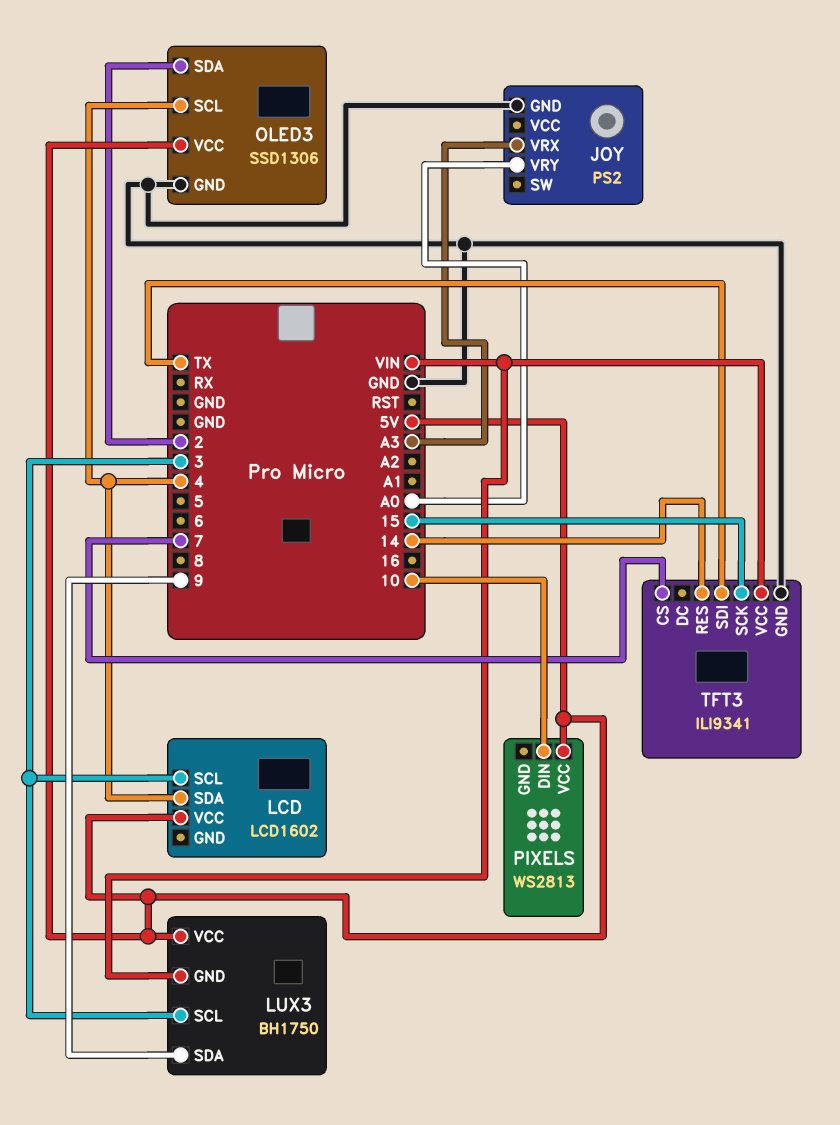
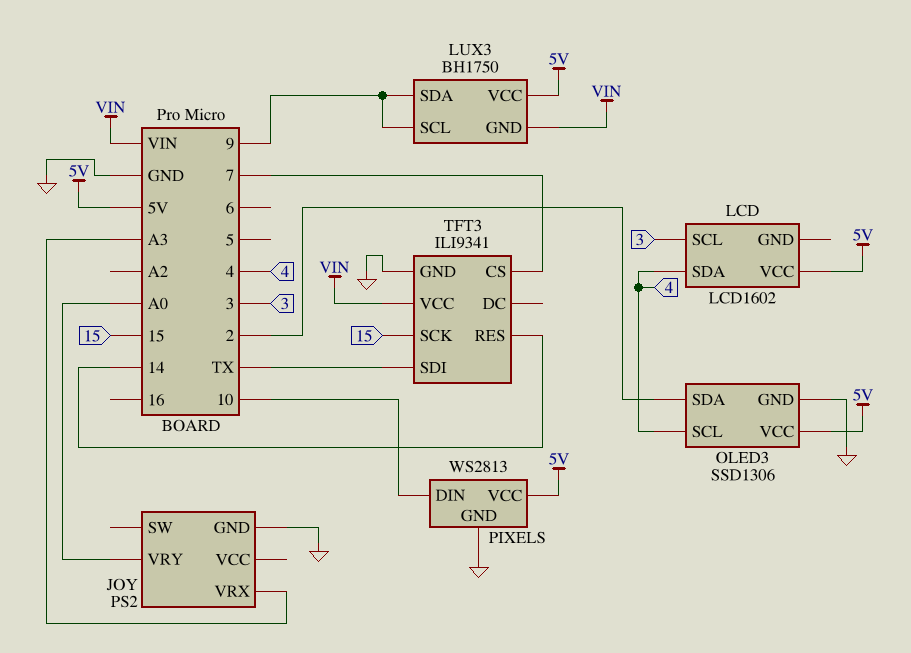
LUX3 pin SCL: 3 -> 9
PIXELS pin GND: none -> GND

